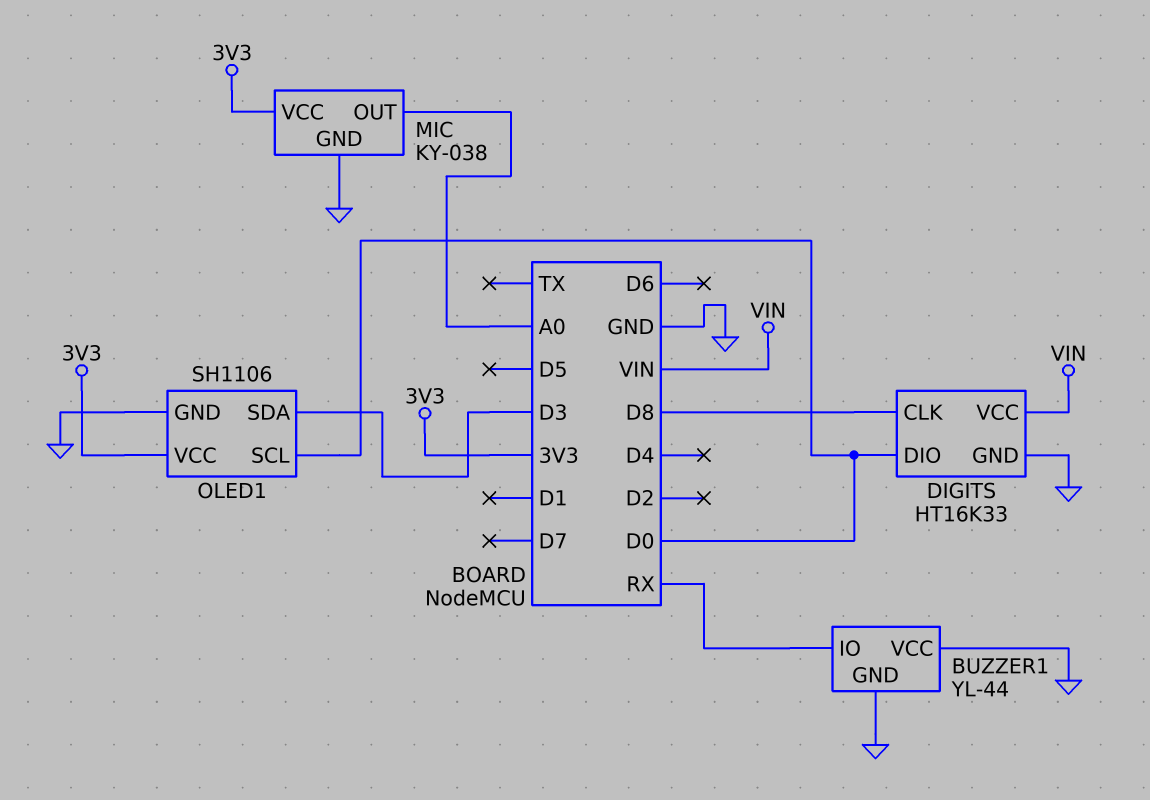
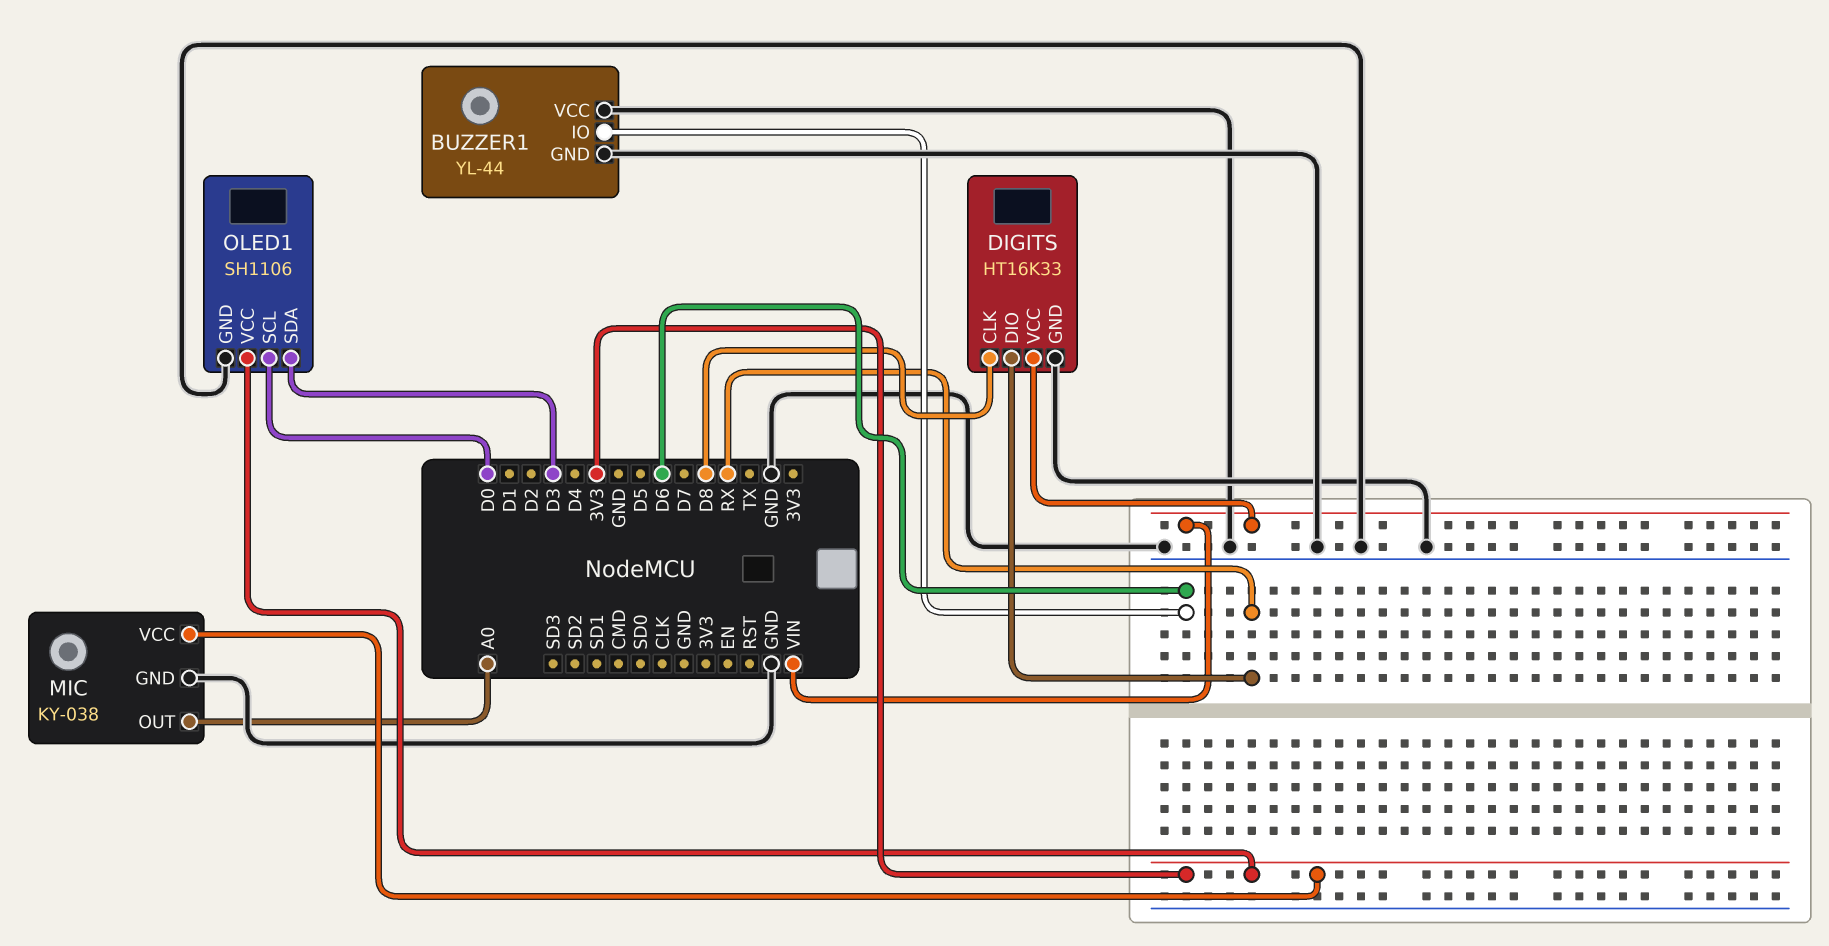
BUZZER1 pin IO: RX -> D6
DIGITS pin DIO: D0 -> RX

